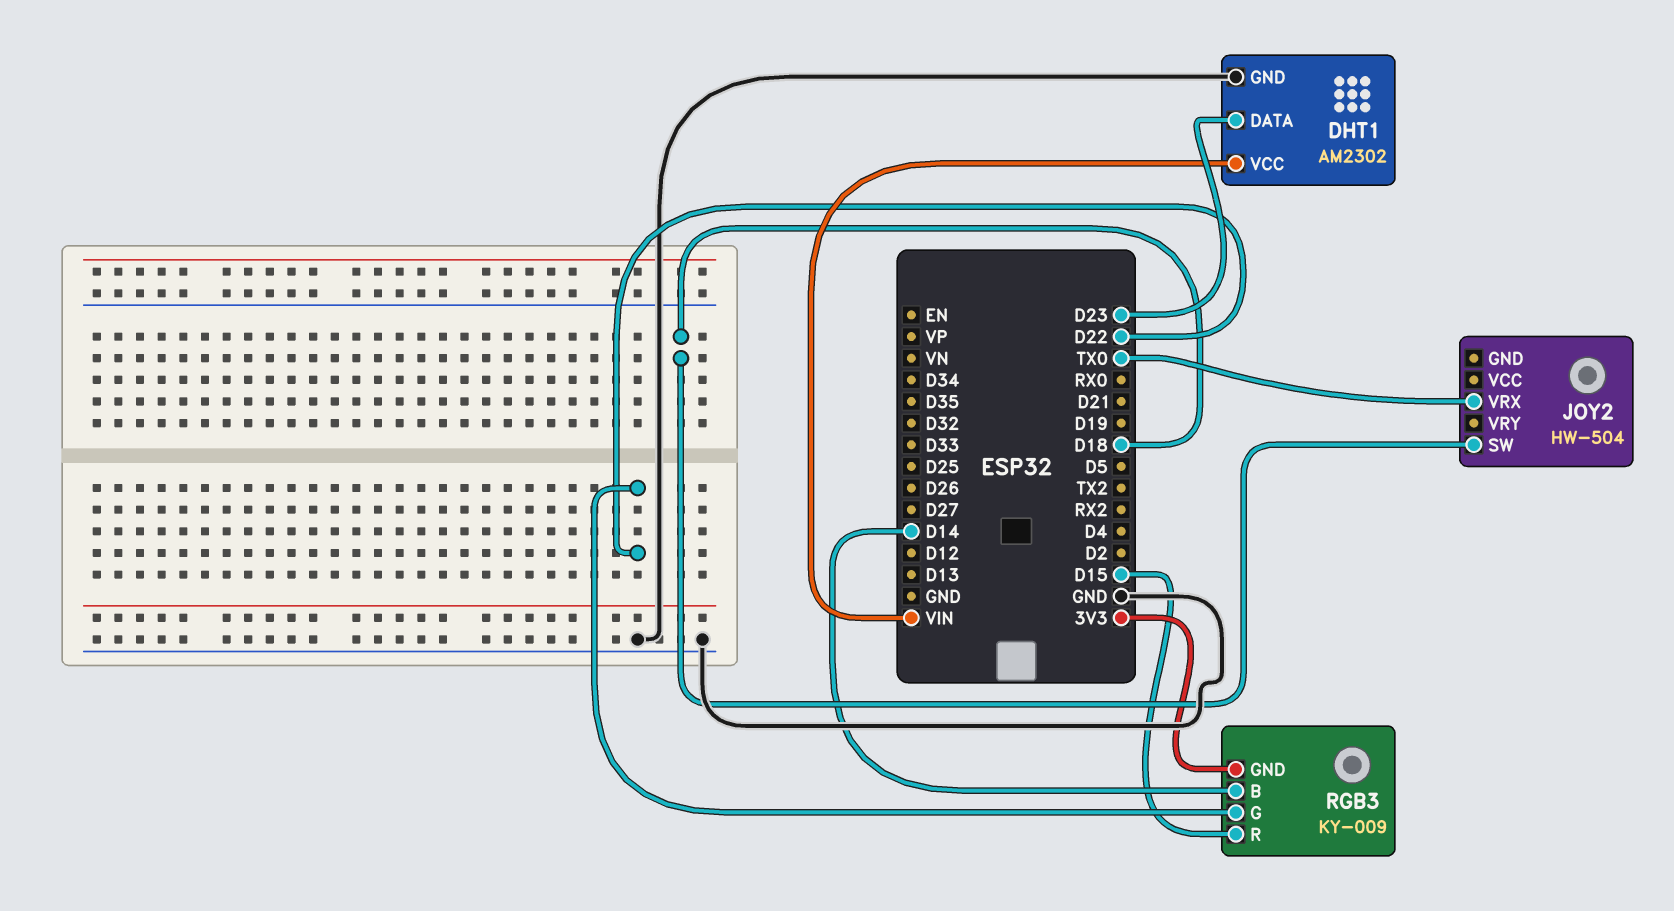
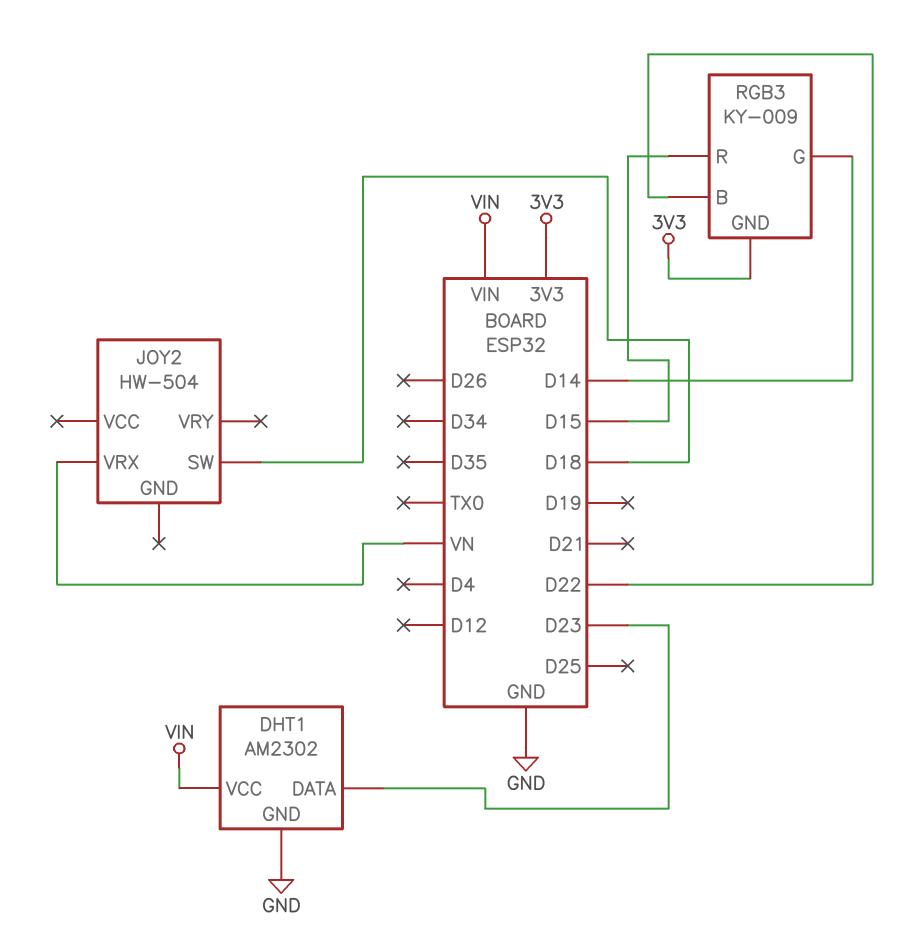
JOY2 pin VRX: TX0 -> VN
RGB3 pin B: D14 -> D22
RGB3 pin G: D22 -> D14

